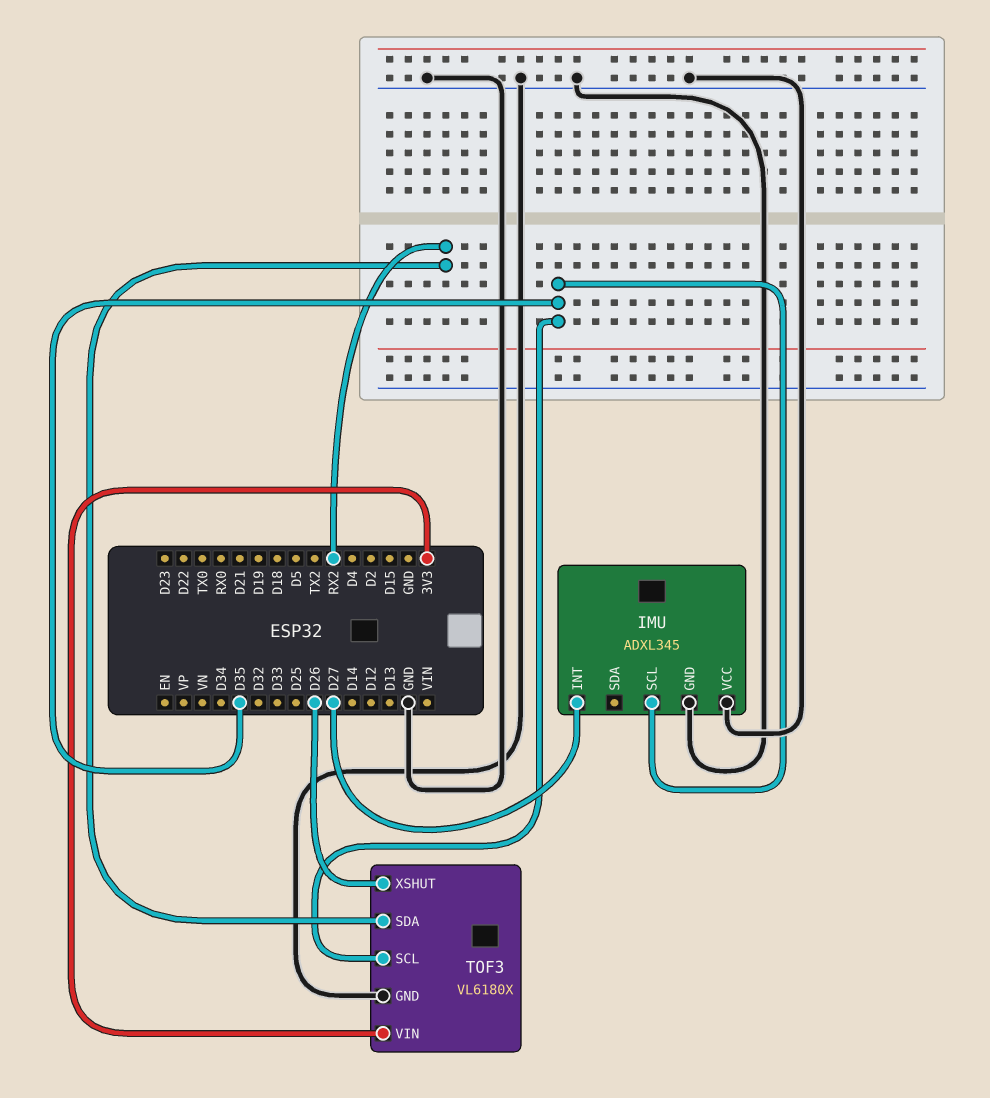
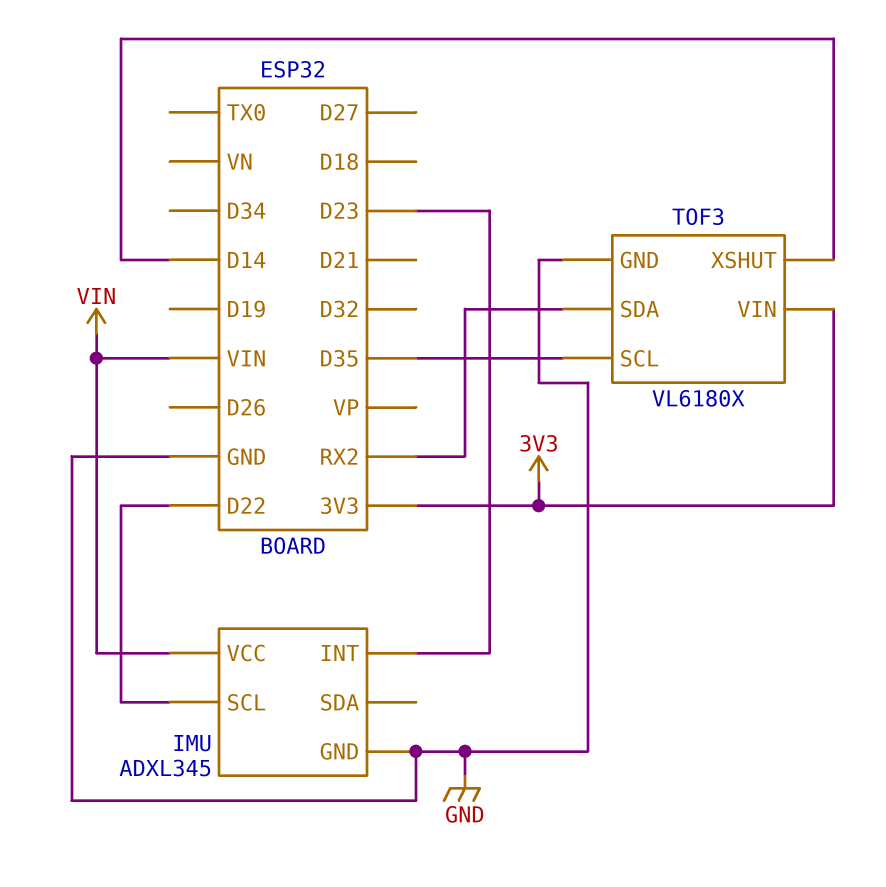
IMU pin INT: D27 -> D23
IMU pin SCL: D35 -> D22
IMU pin VCC: GND -> VIN
TOF3 pin XSHUT: D26 -> D14

